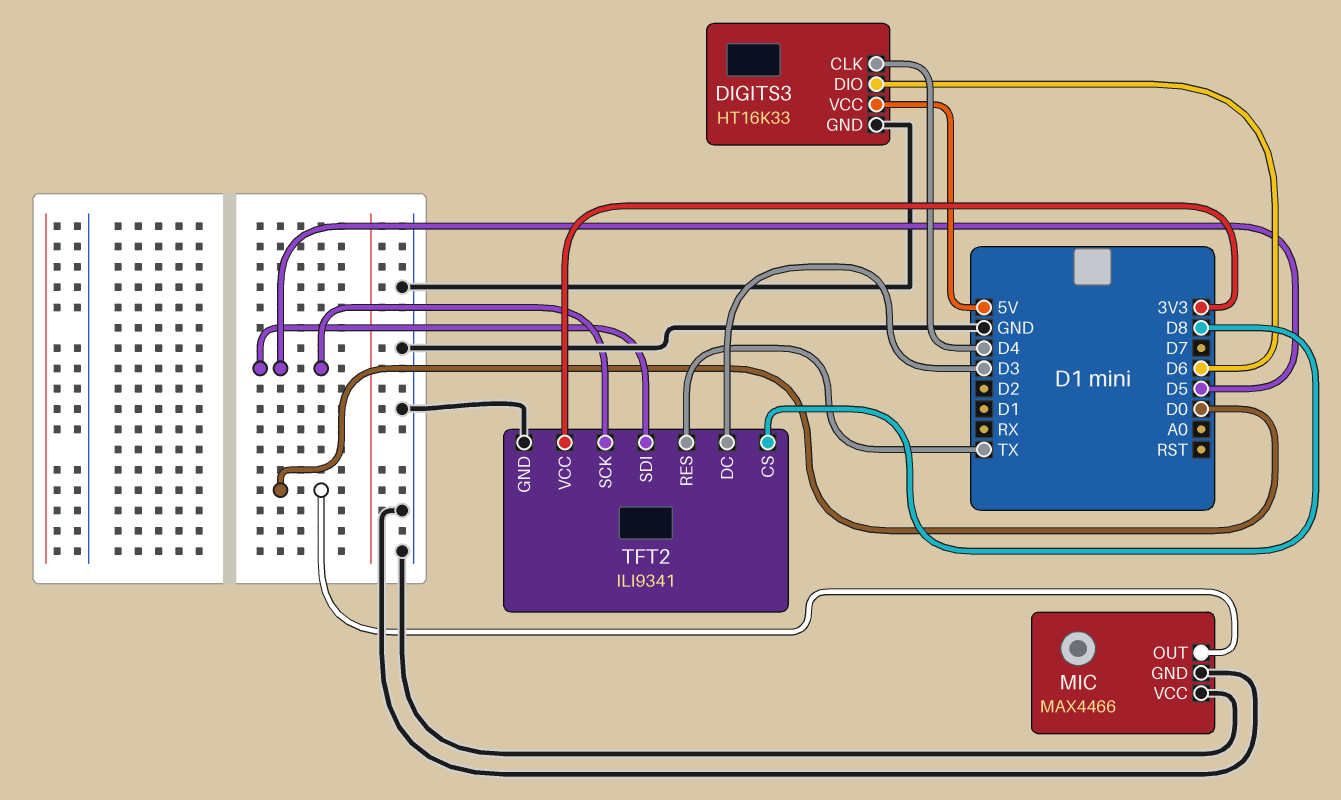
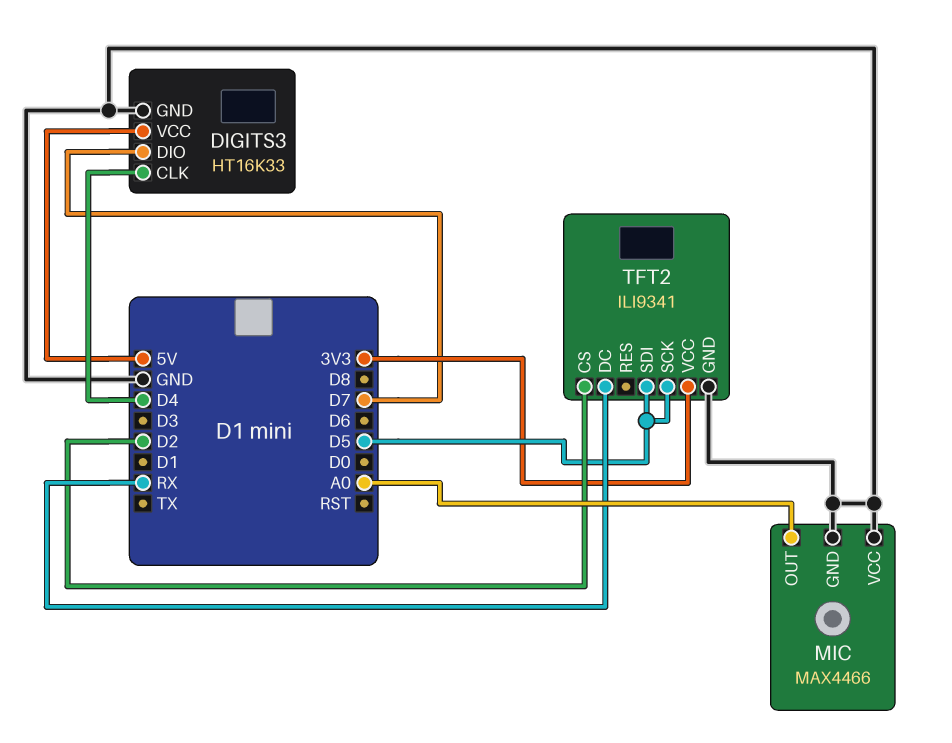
DIGITS3 pin DIO: D6 -> D7
MIC pin OUT: D0 -> A0
TFT2 pin CS: D8 -> D2
TFT2 pin DC: D3 -> RX
TFT2 pin RES: TX -> none

